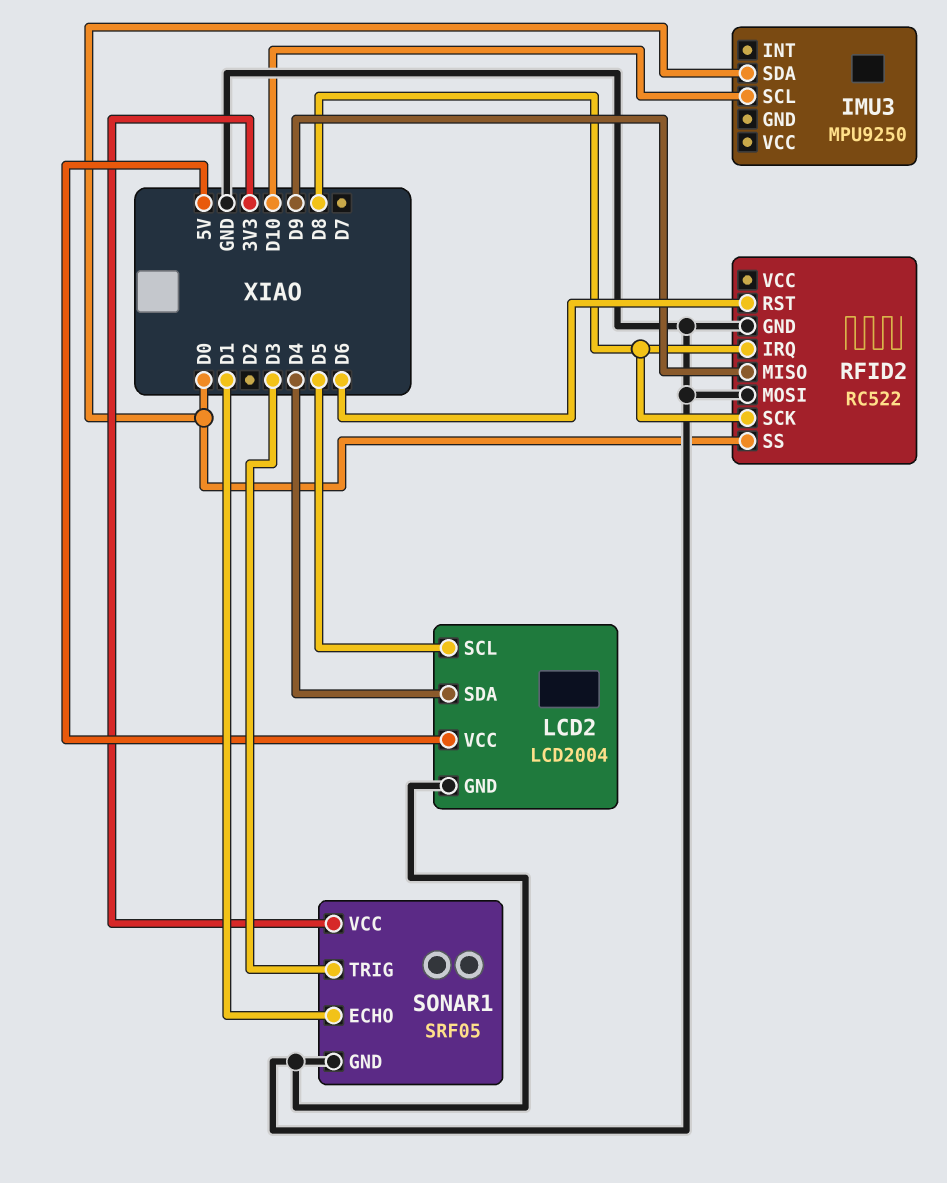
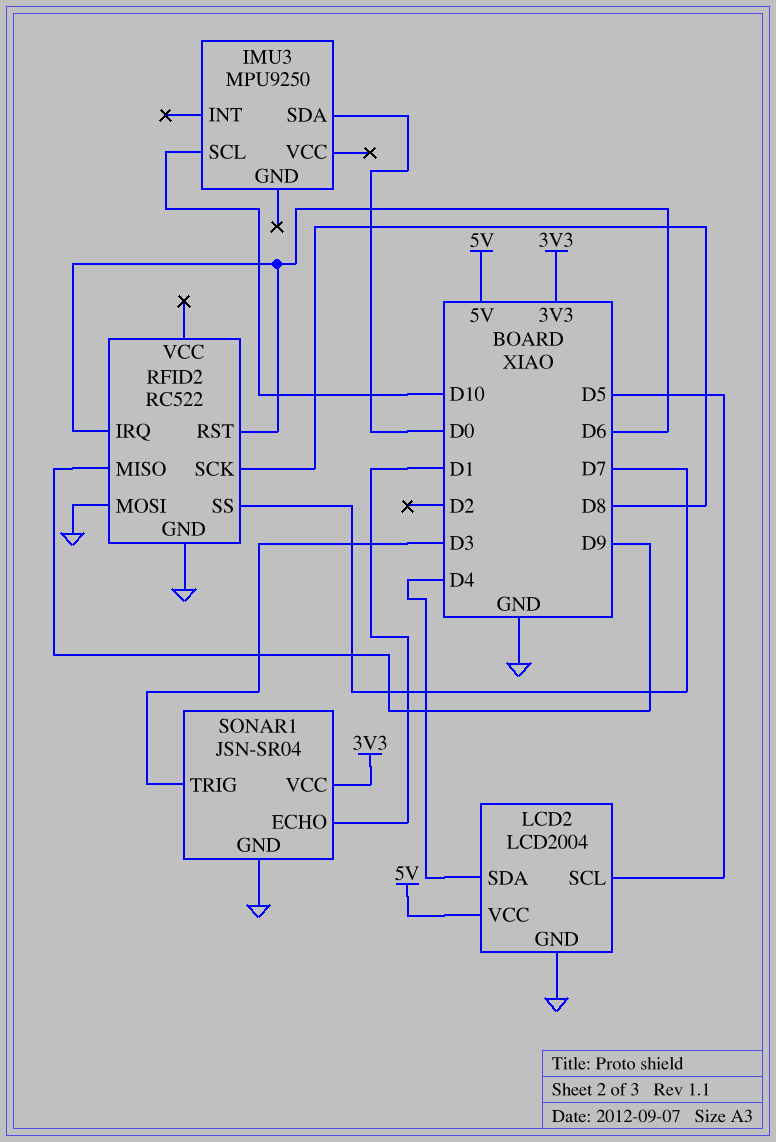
RFID2 pin IRQ: D8 -> D6
RFID2 pin SS: D0 -> D7
SONAR1: SRF05 -> JSN-SR04

